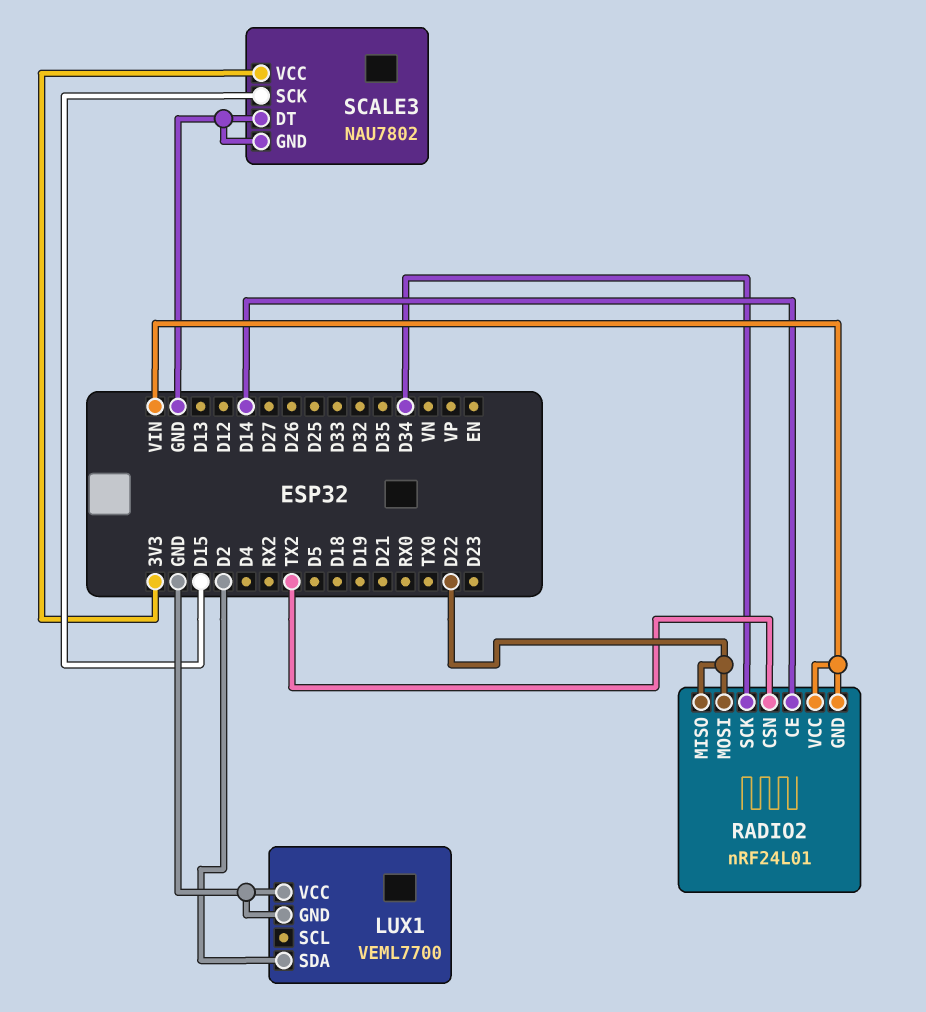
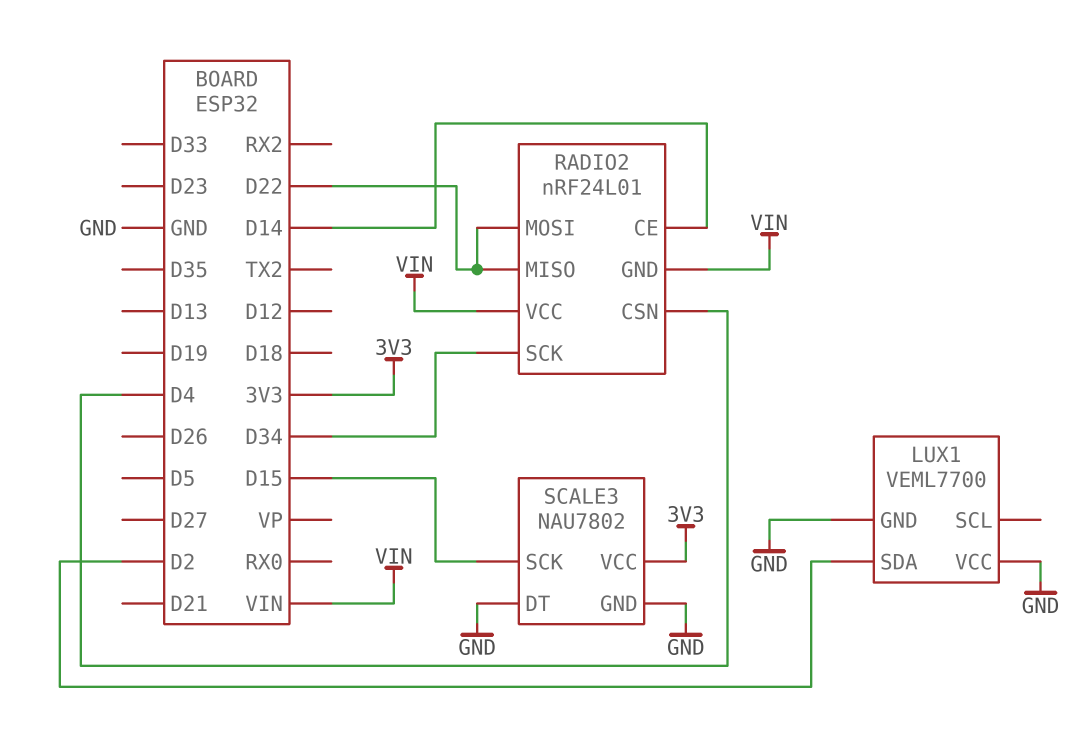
RADIO2 pin CSN: TX2 -> D4

